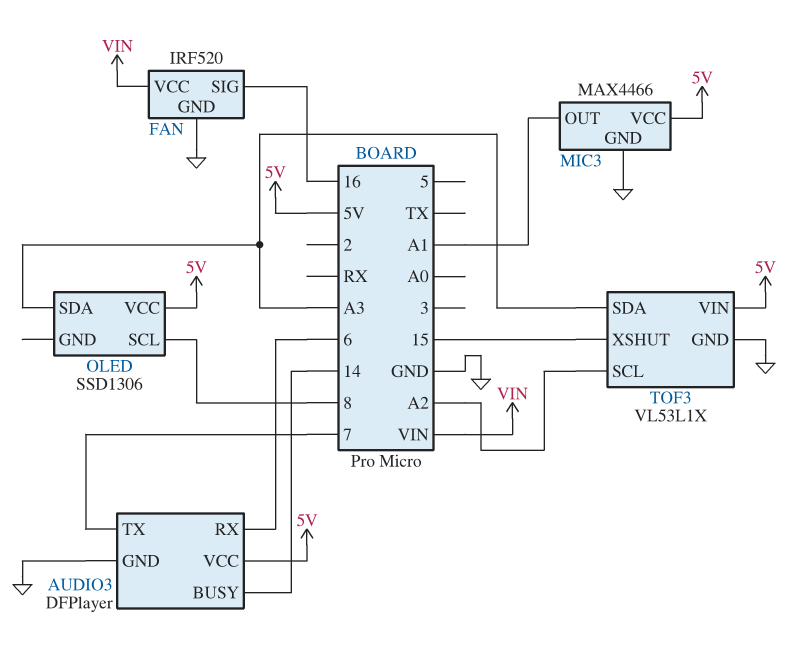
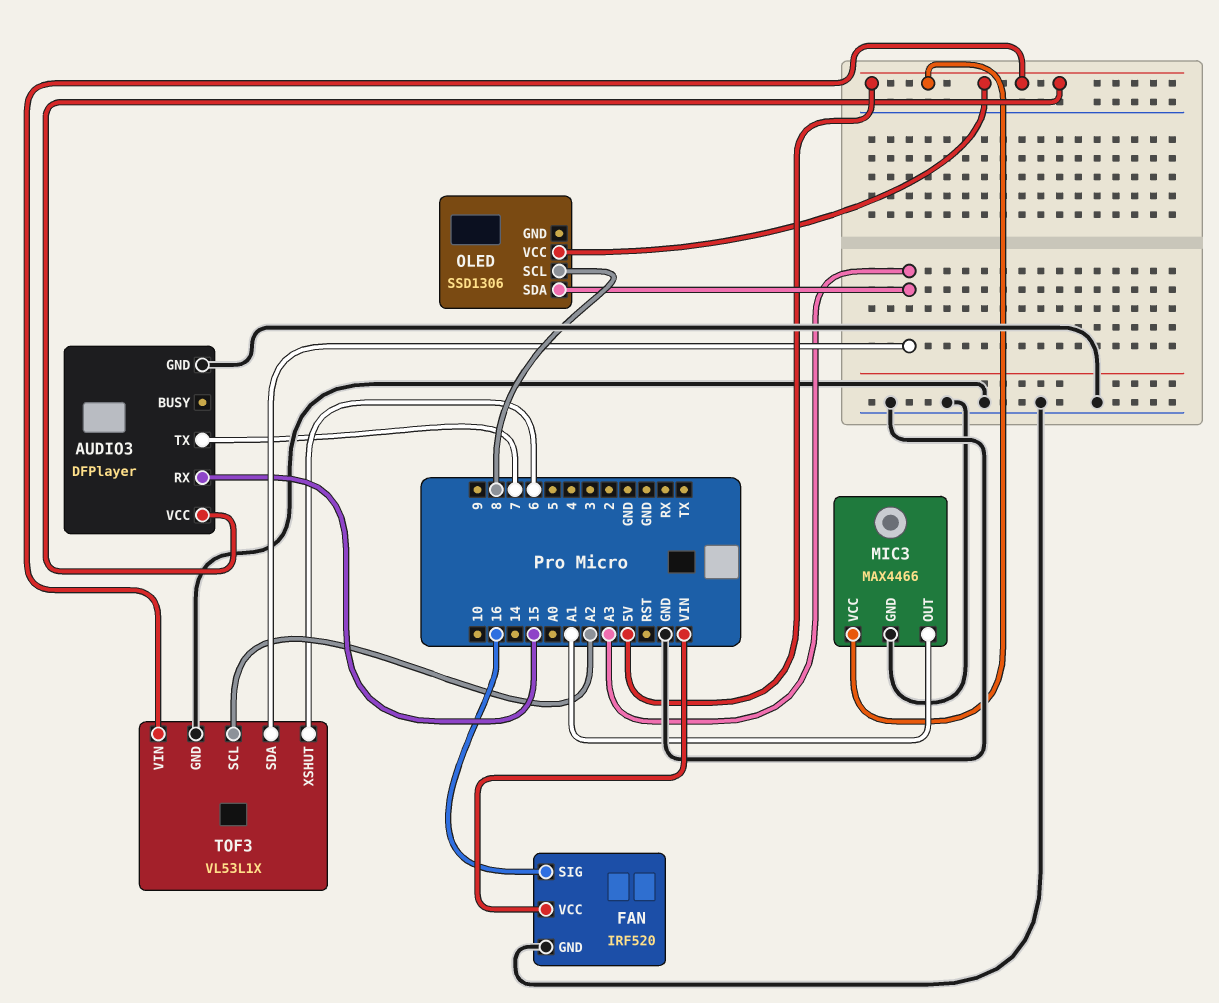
AUDIO3 pin BUSY: 14 -> none
AUDIO3 pin RX: 6 -> 15
TOF3 pin XSHUT: 15 -> 6

